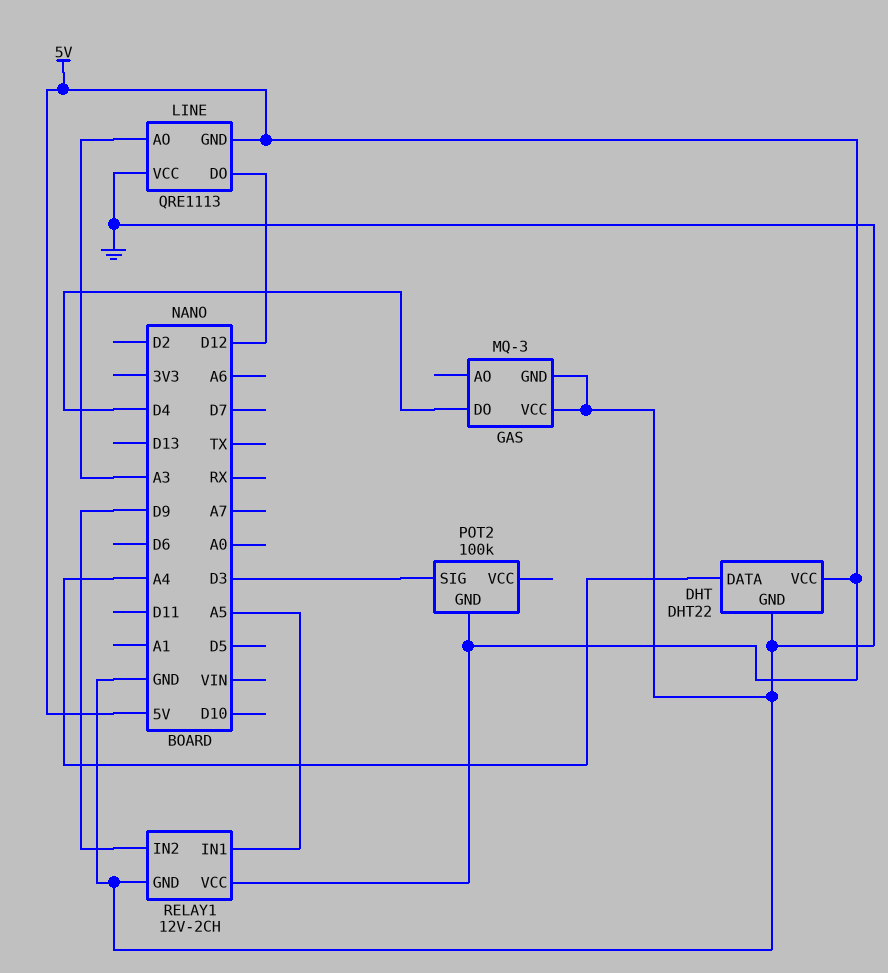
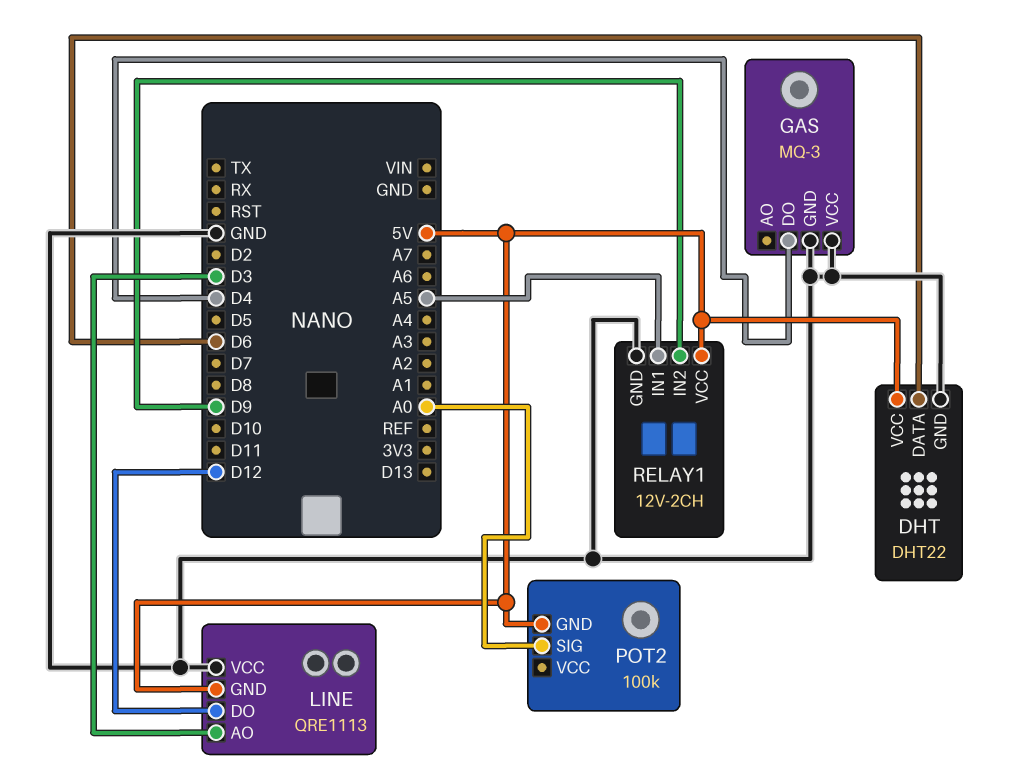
DHT pin DATA: A4 -> D6
LINE pin AO: A3 -> D3
POT2 pin SIG: D3 -> A0

